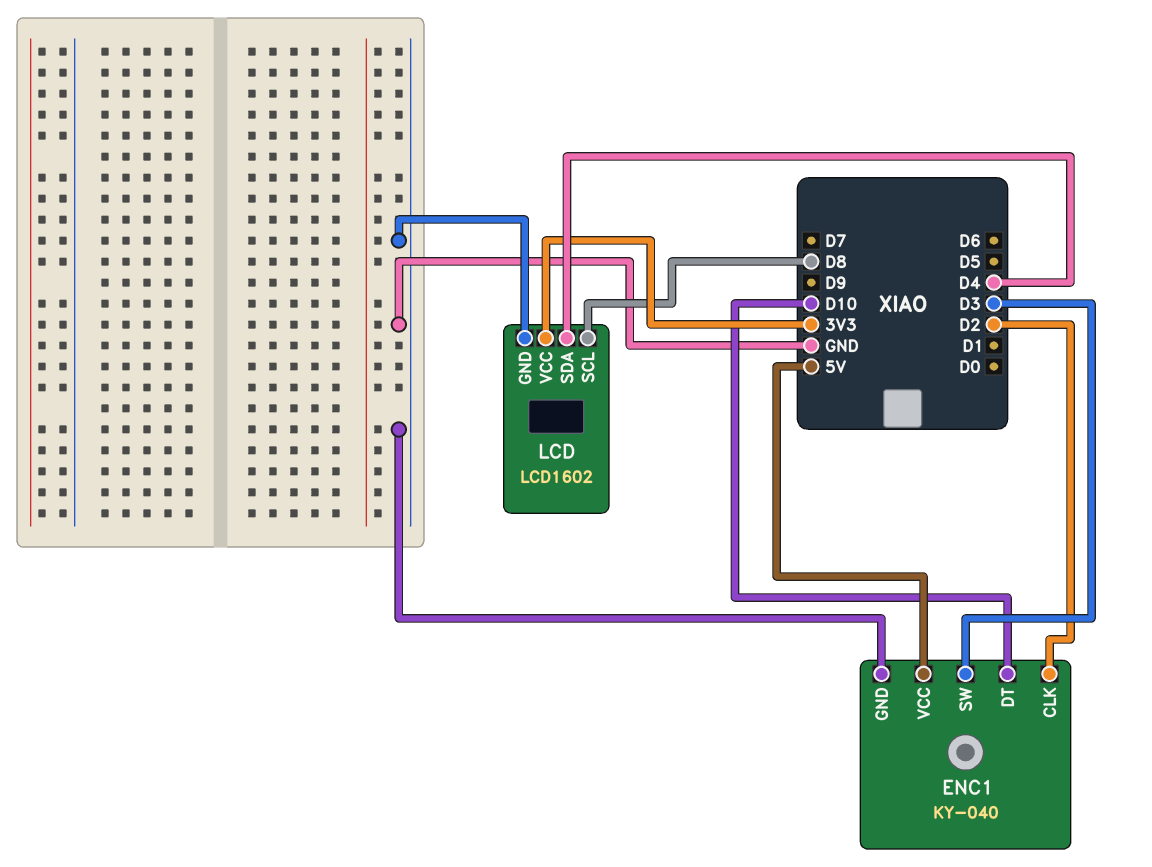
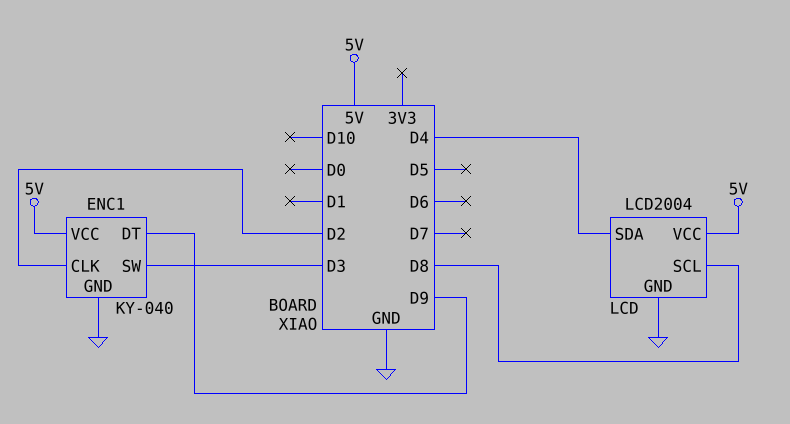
ENC1 pin DT: D10 -> D9
LCD: LCD1602 -> LCD2004
LCD pin VCC: 3V3 -> 5V

